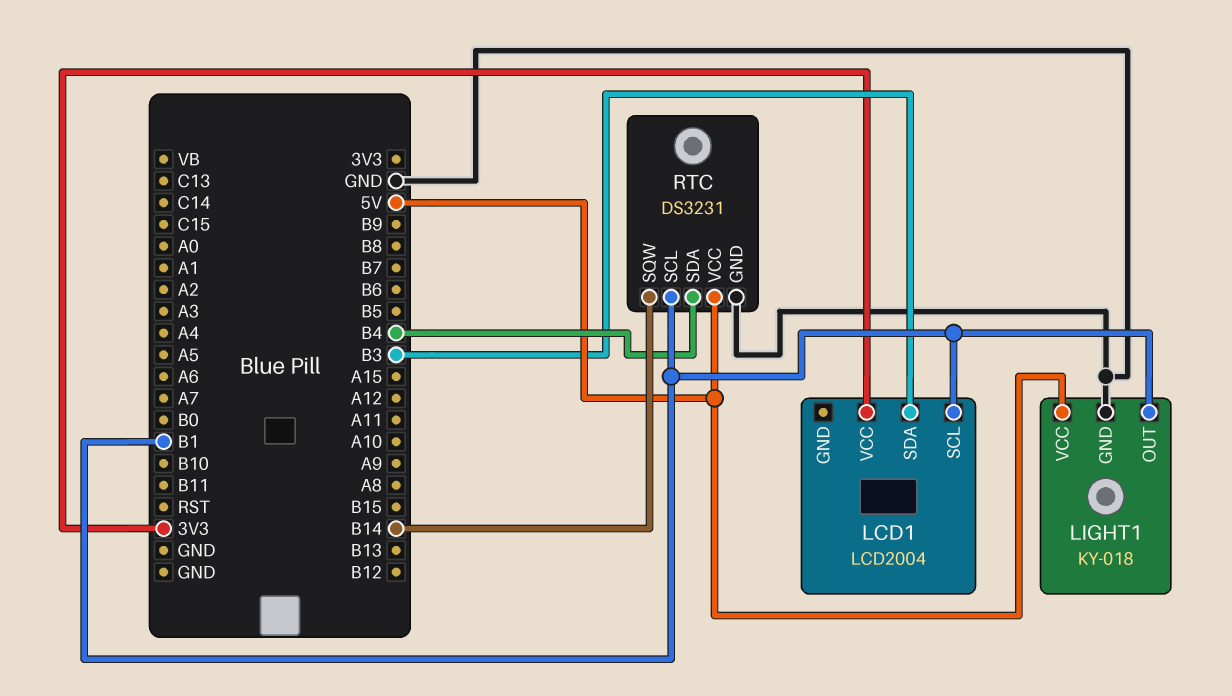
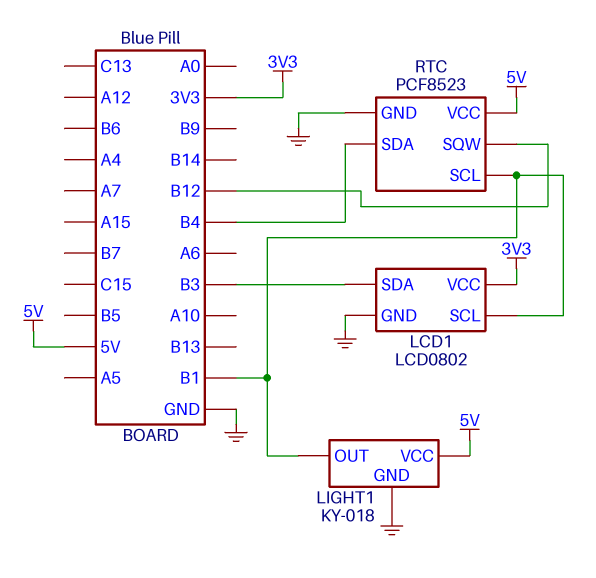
LCD1: LCD2004 -> LCD0802
LCD1 pin GND: none -> GND
RTC: DS3231 -> PCF8523
RTC pin SQW: B14 -> B12

